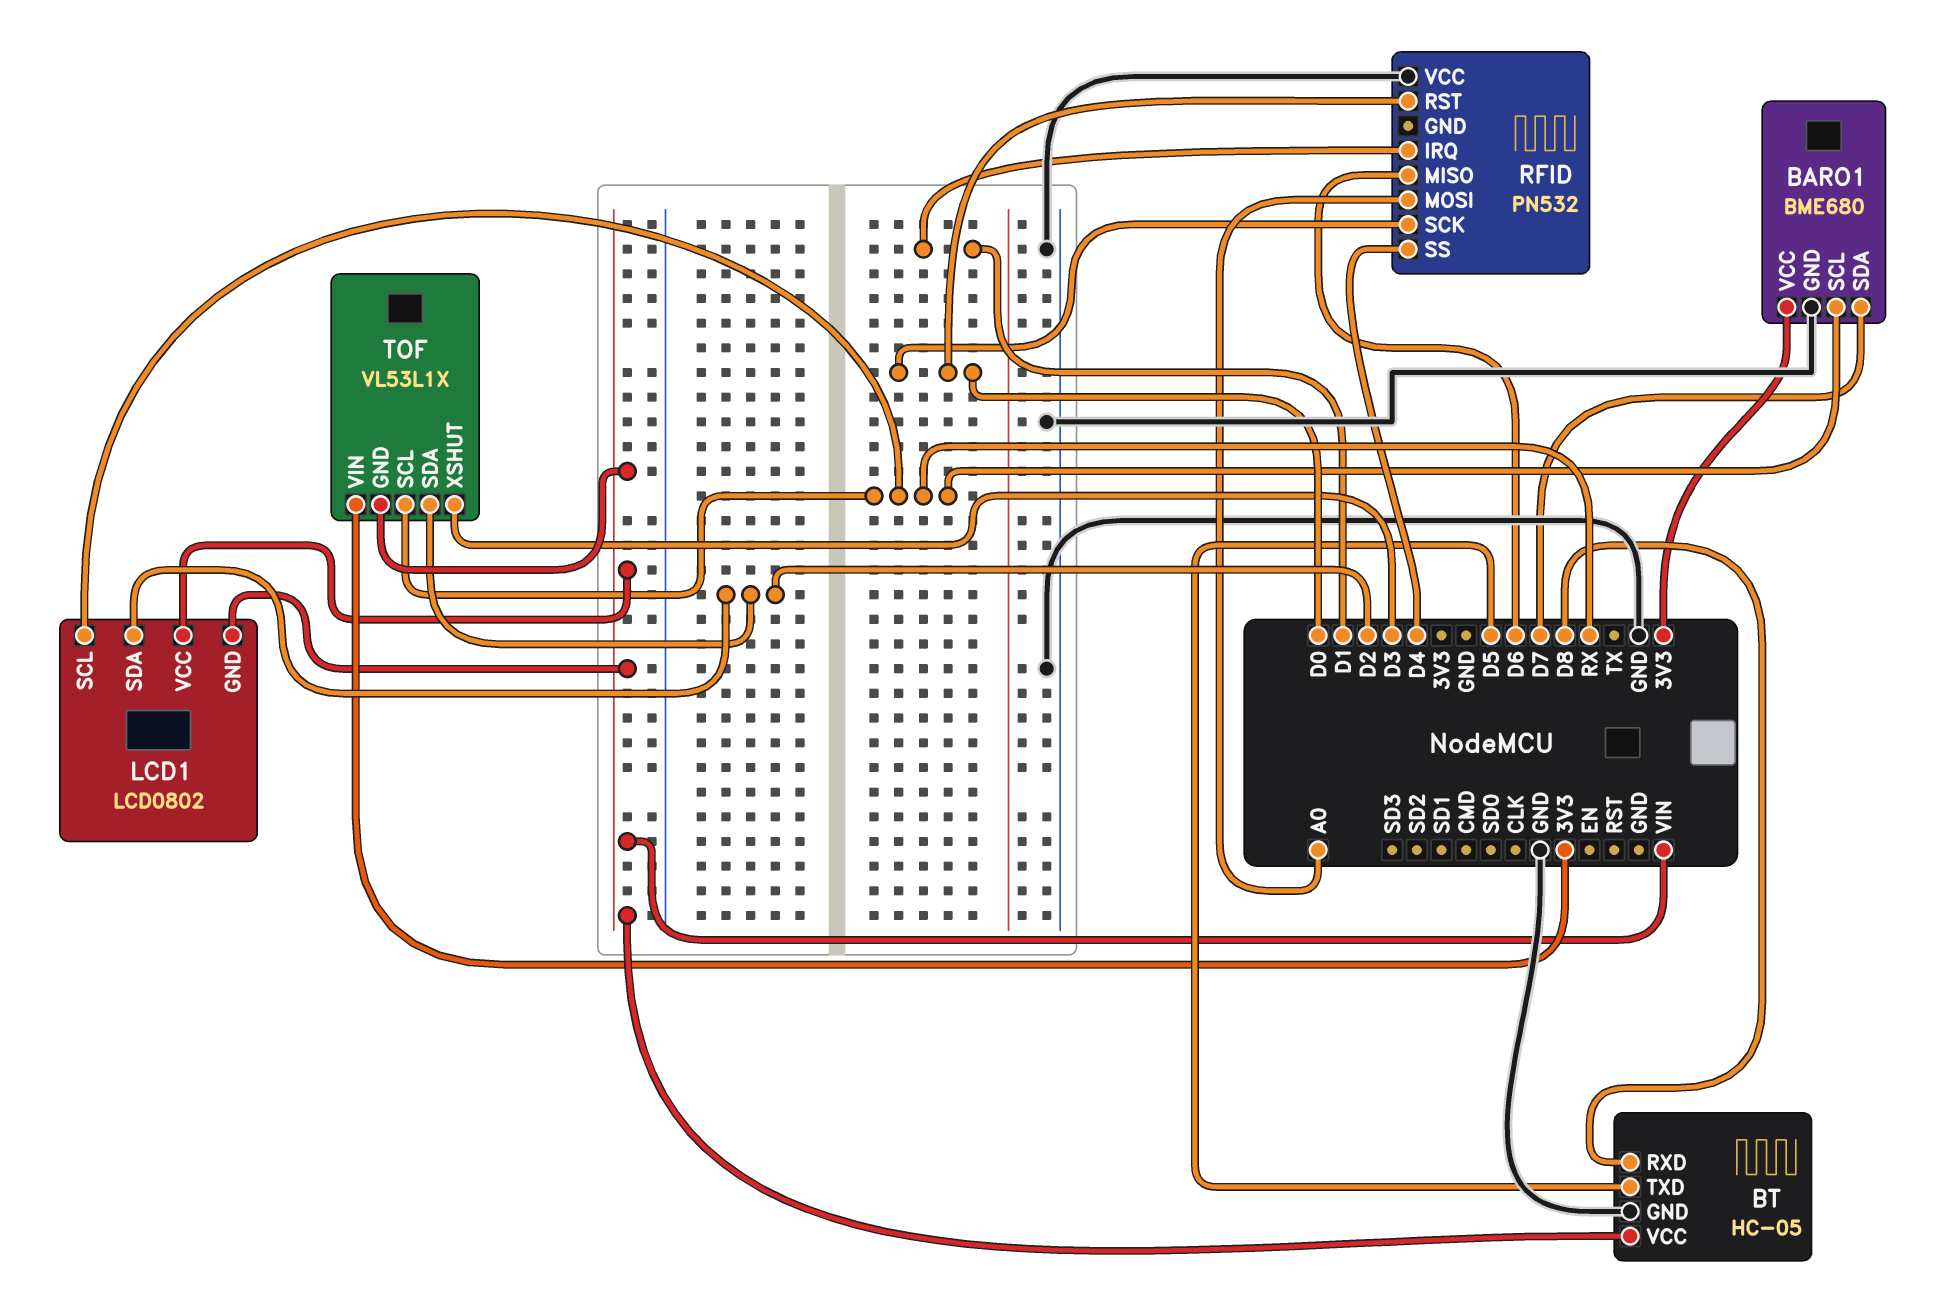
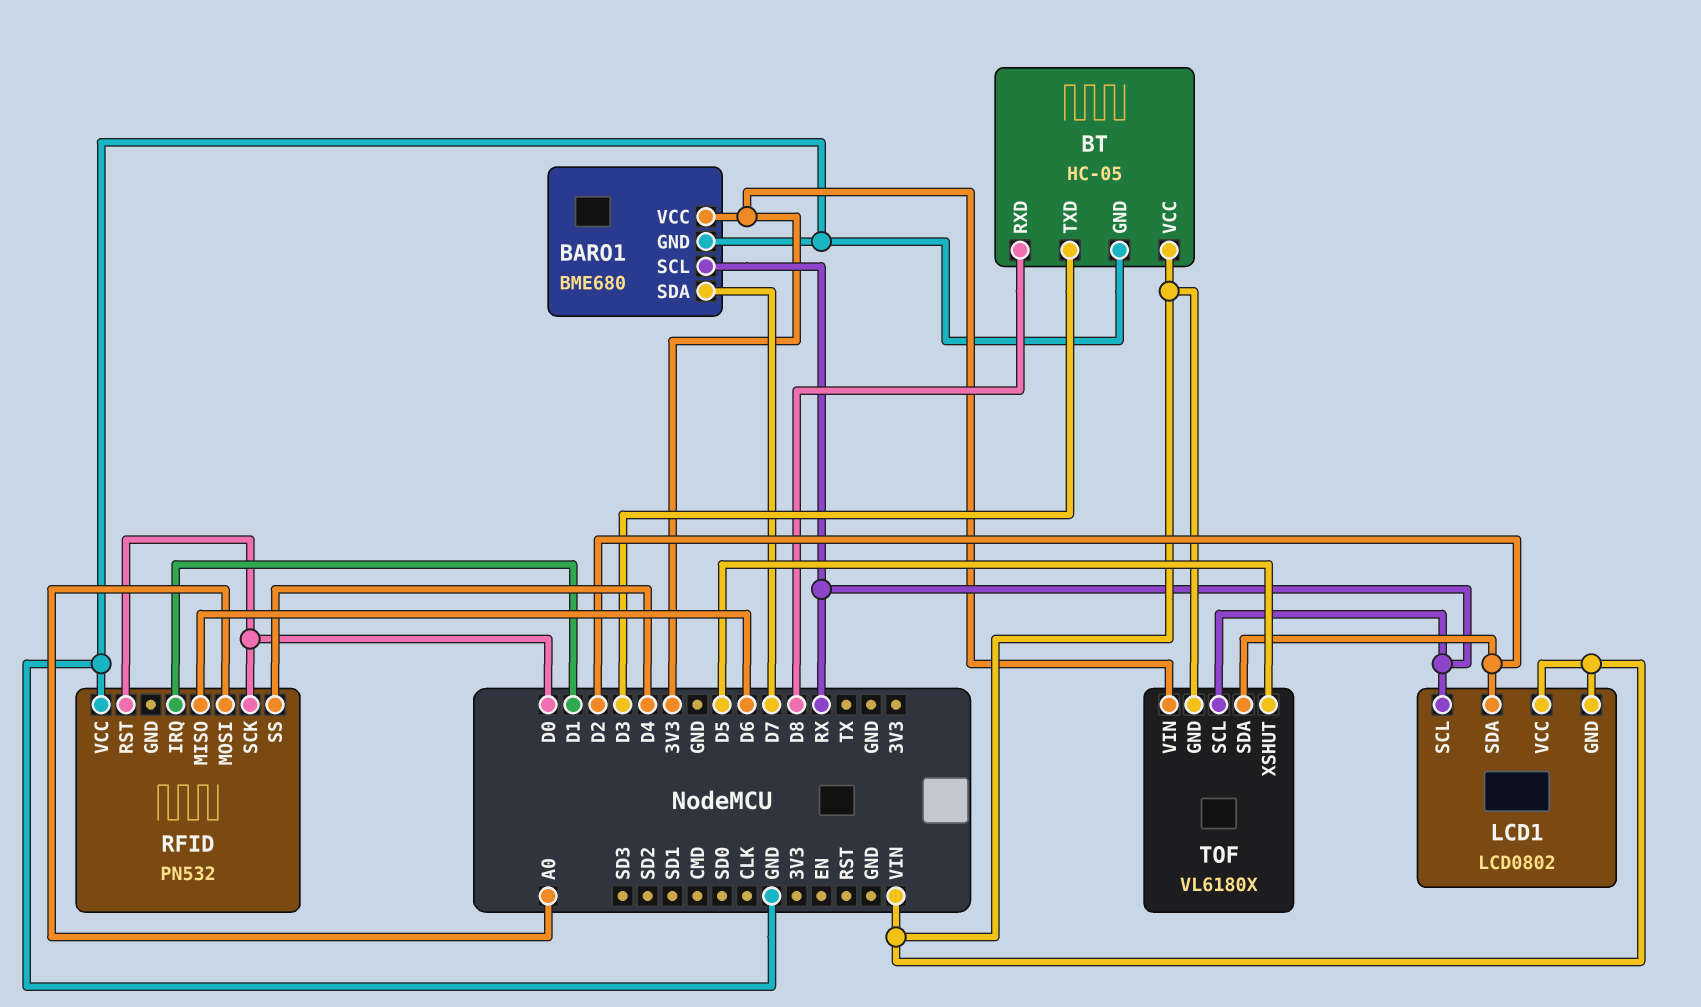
BT pin TXD: D5 -> D3
TOF: VL53L1X -> VL6180X
TOF pin XSHUT: D3 -> D5

